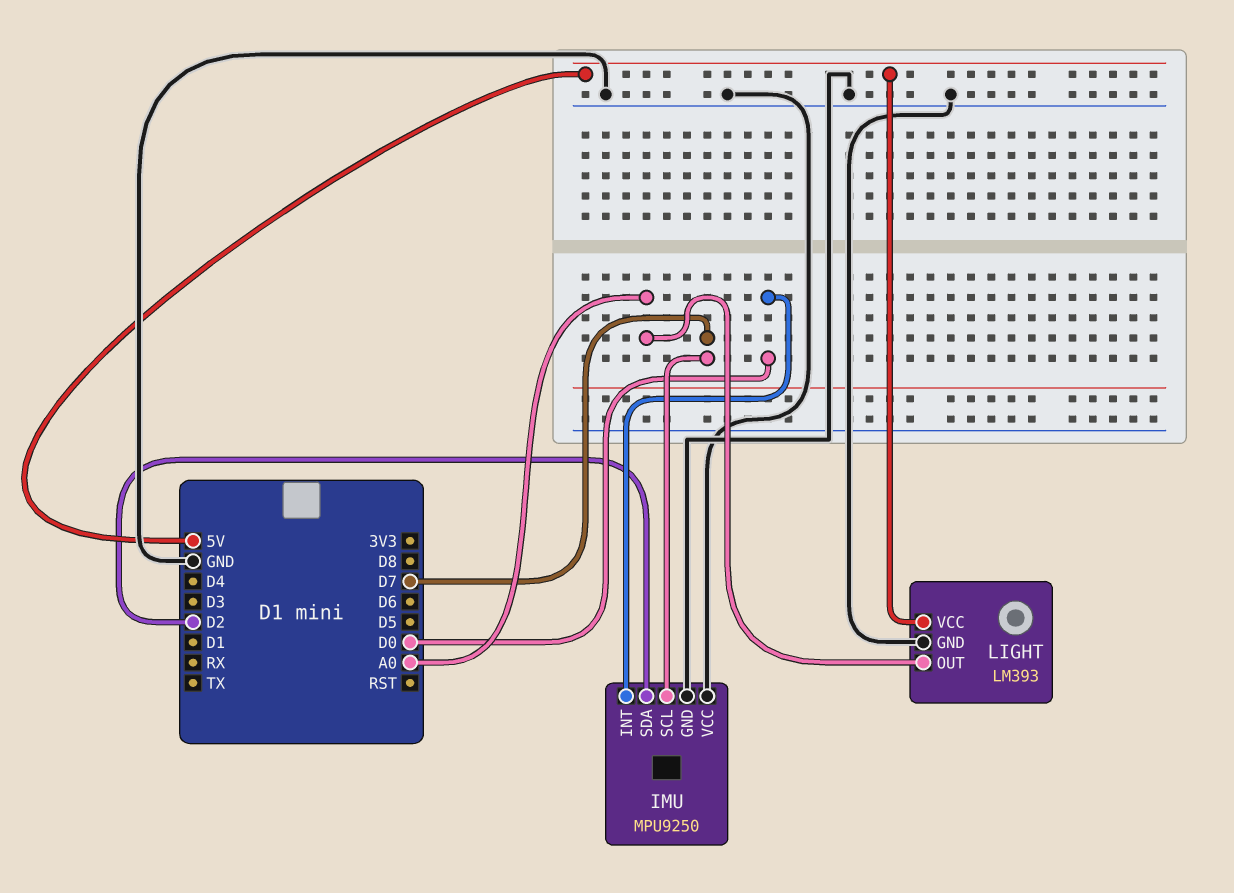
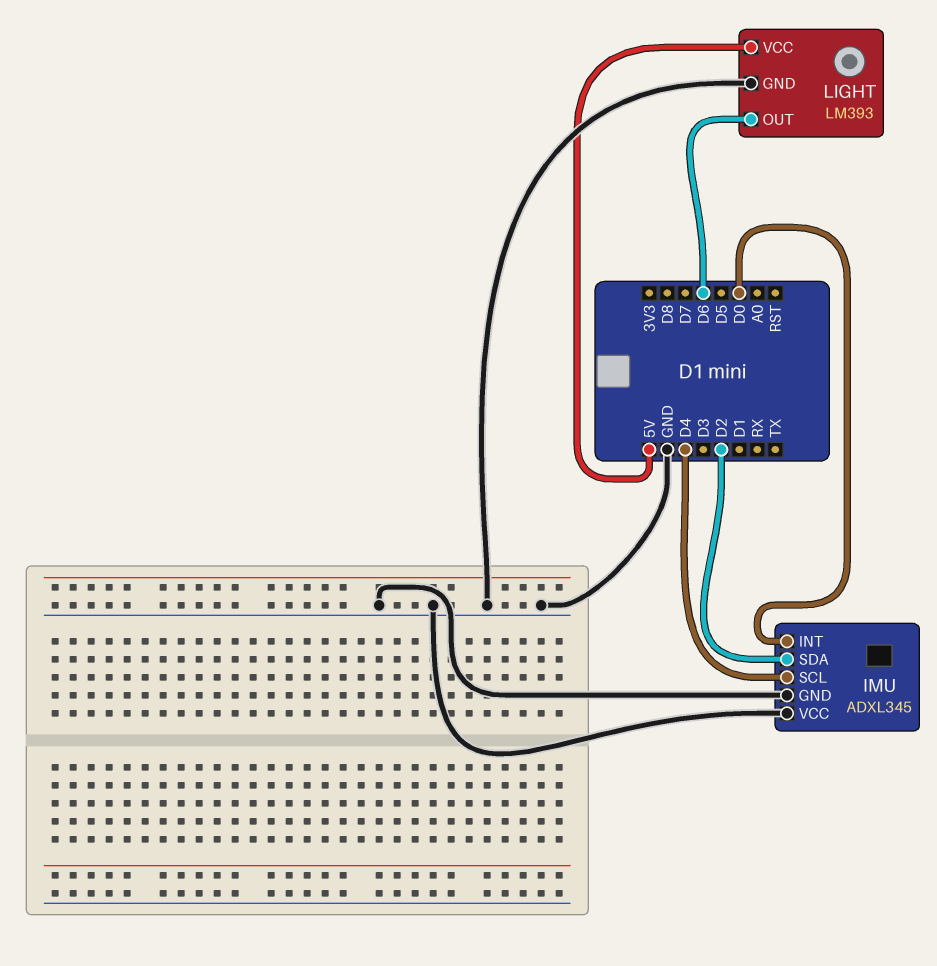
IMU: MPU9250 -> ADXL345
IMU pin SCL: D7 -> D4
LIGHT pin OUT: A0 -> D6

